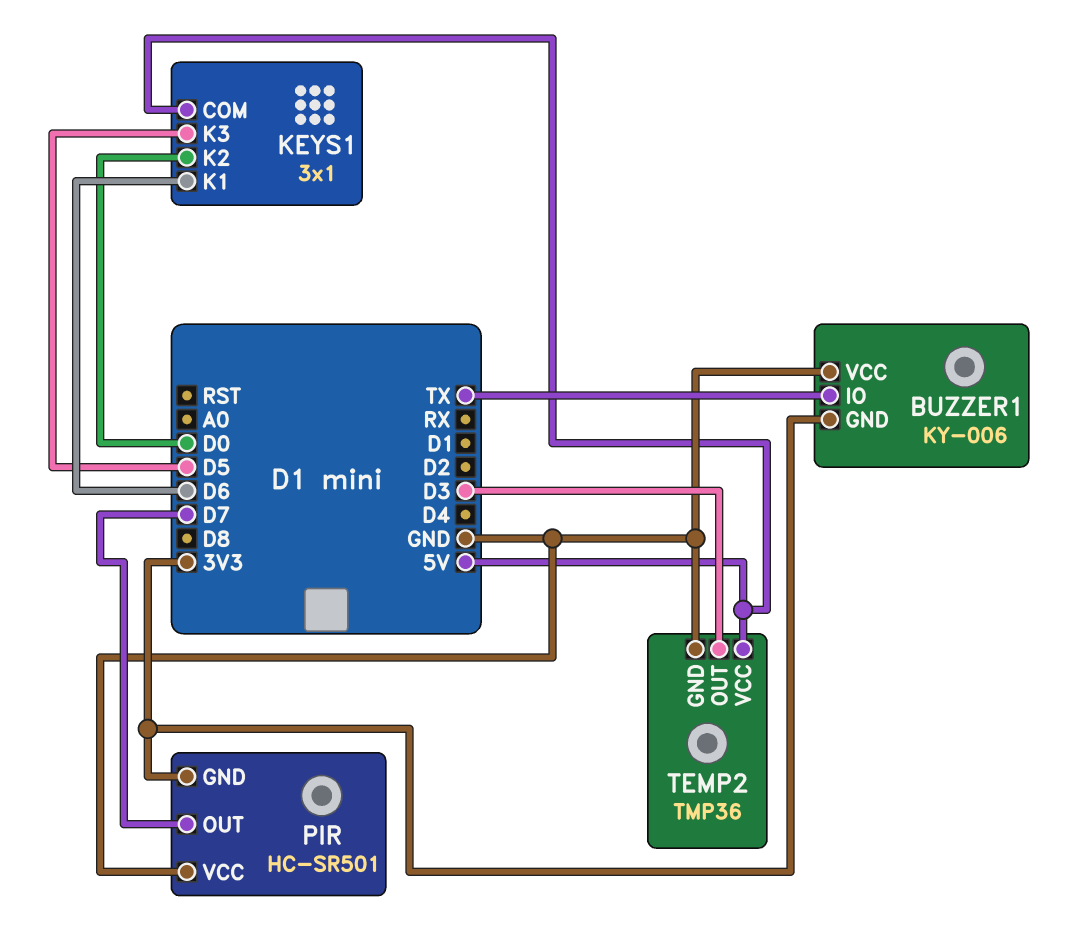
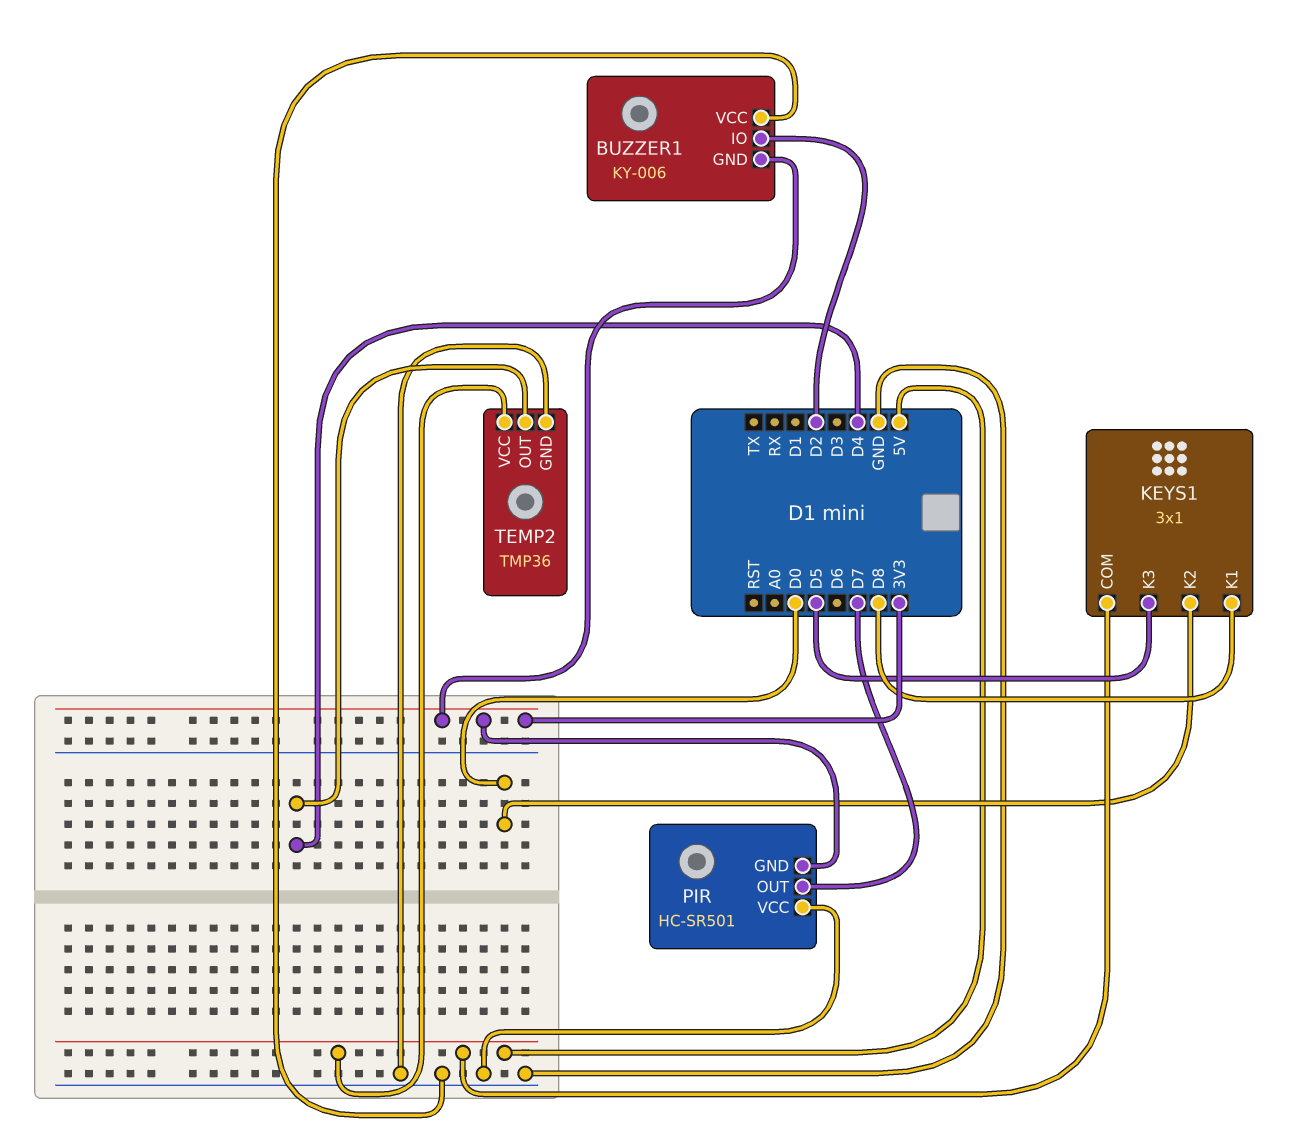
BUZZER1 pin IO: TX -> D2
KEYS1 pin K1: D6 -> D8
TEMP2 pin OUT: D3 -> D4

